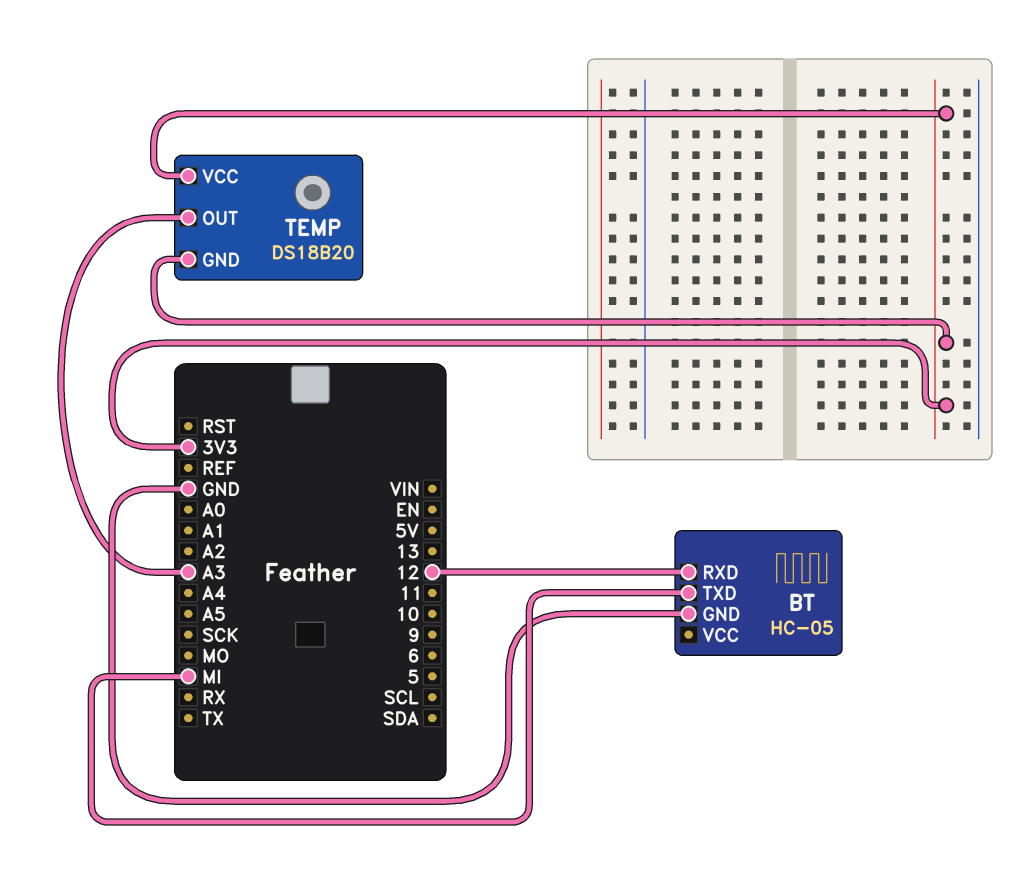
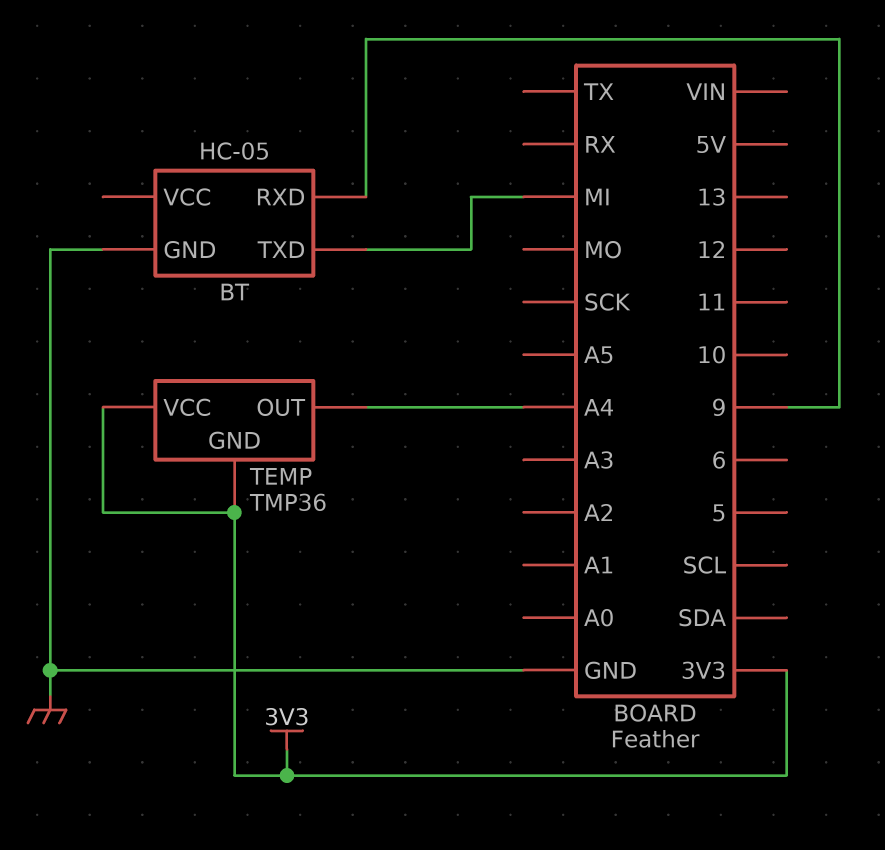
BT pin RXD: 12 -> 9
TEMP: DS18B20 -> TMP36
TEMP pin OUT: A3 -> A4

